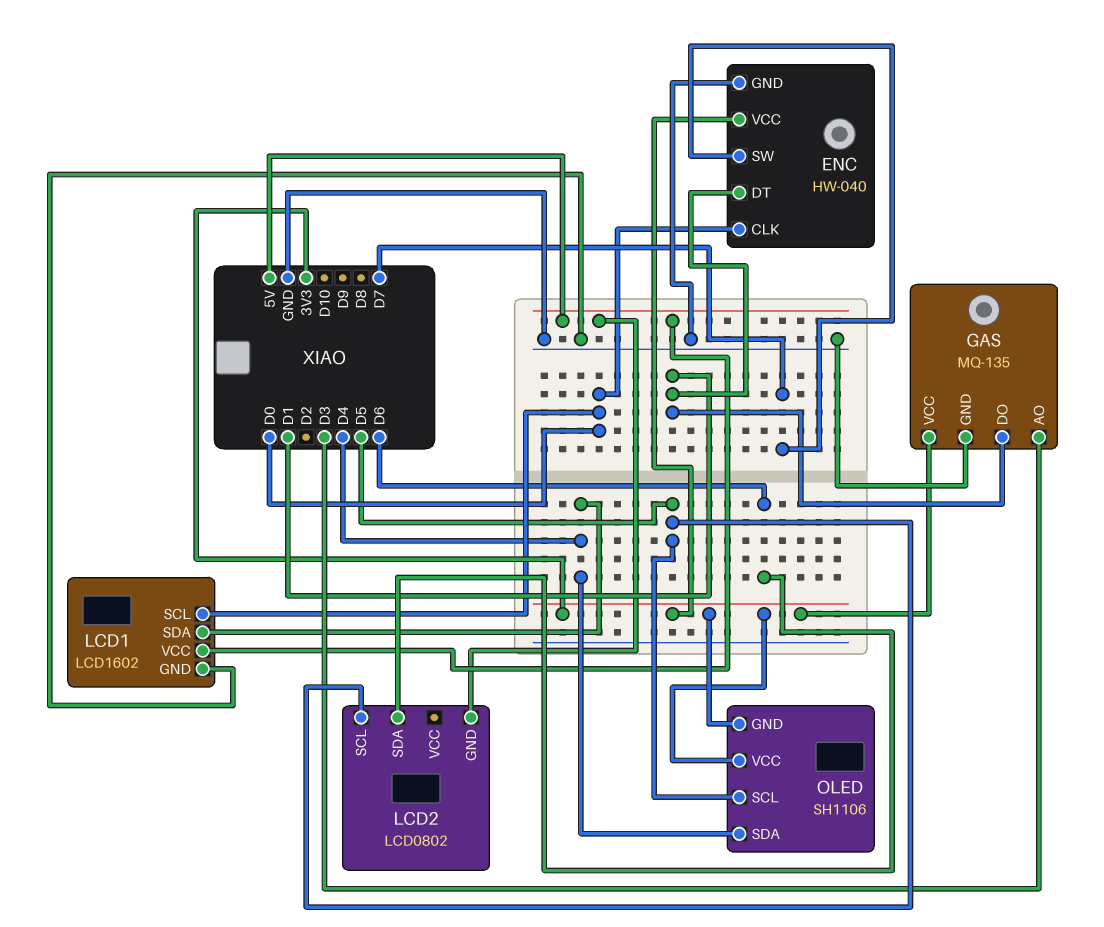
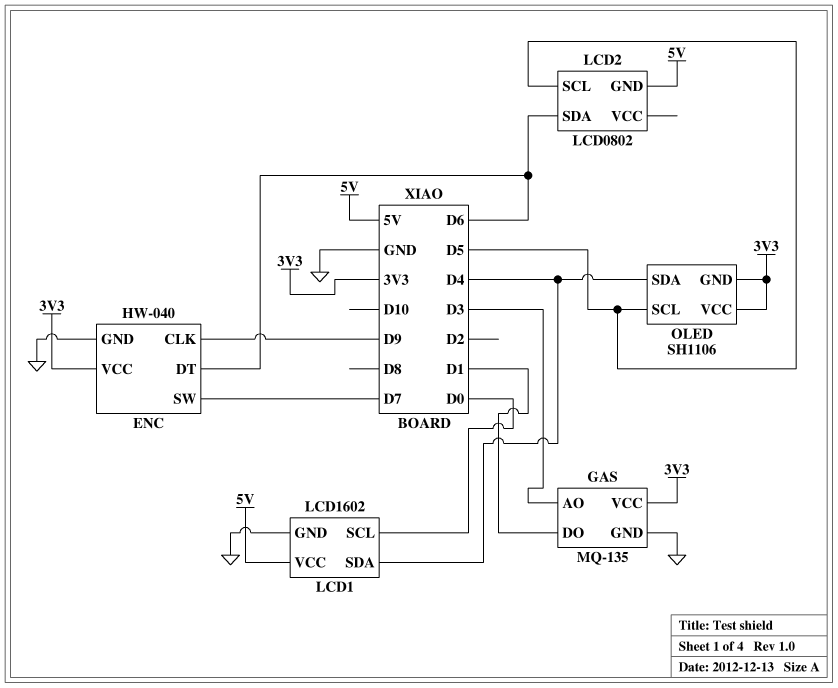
ENC pin CLK: D0 -> D9
ENC pin DT: D1 -> D6

